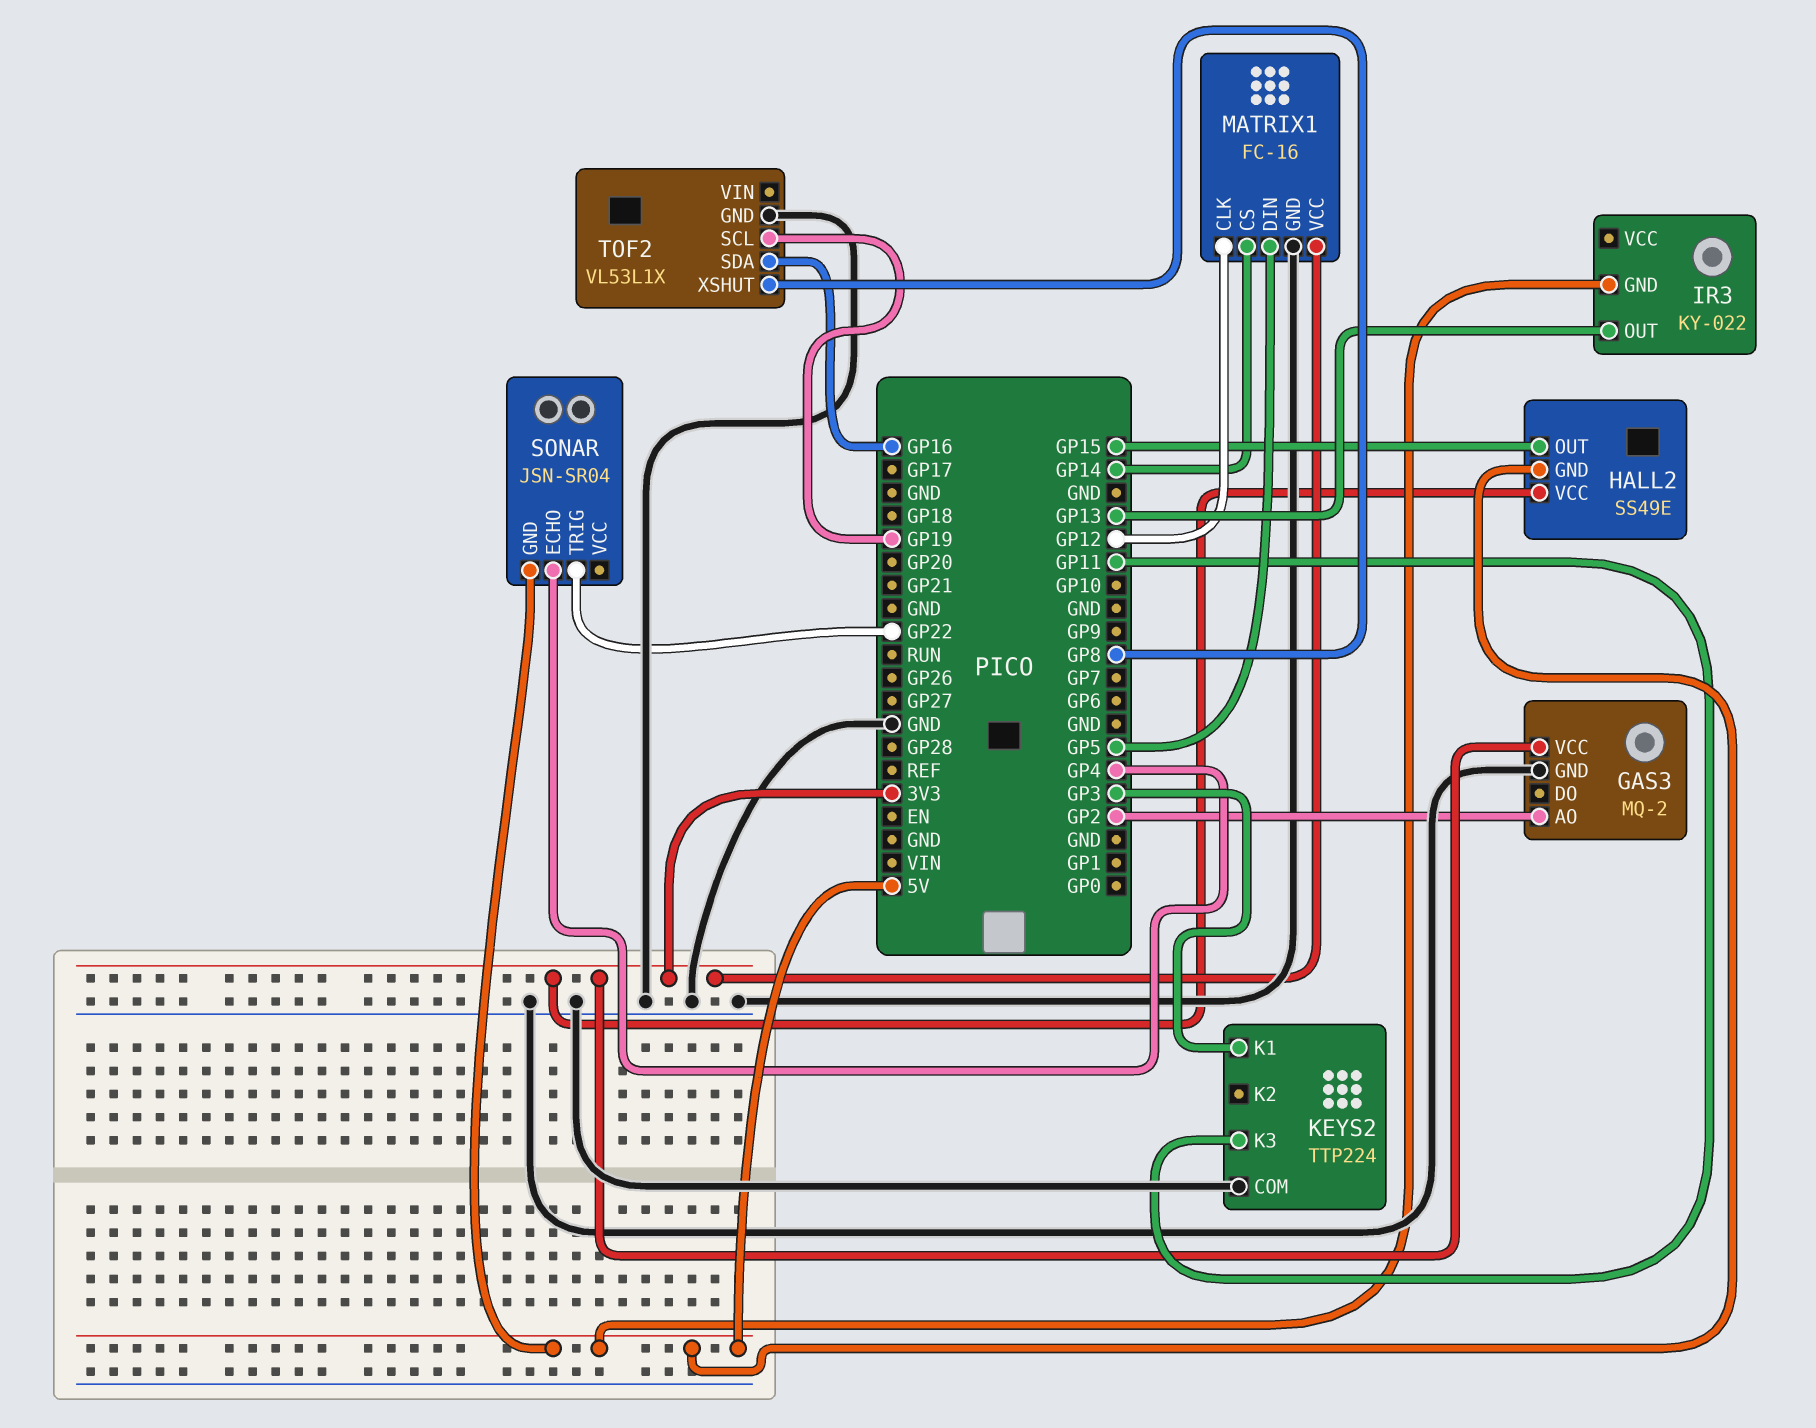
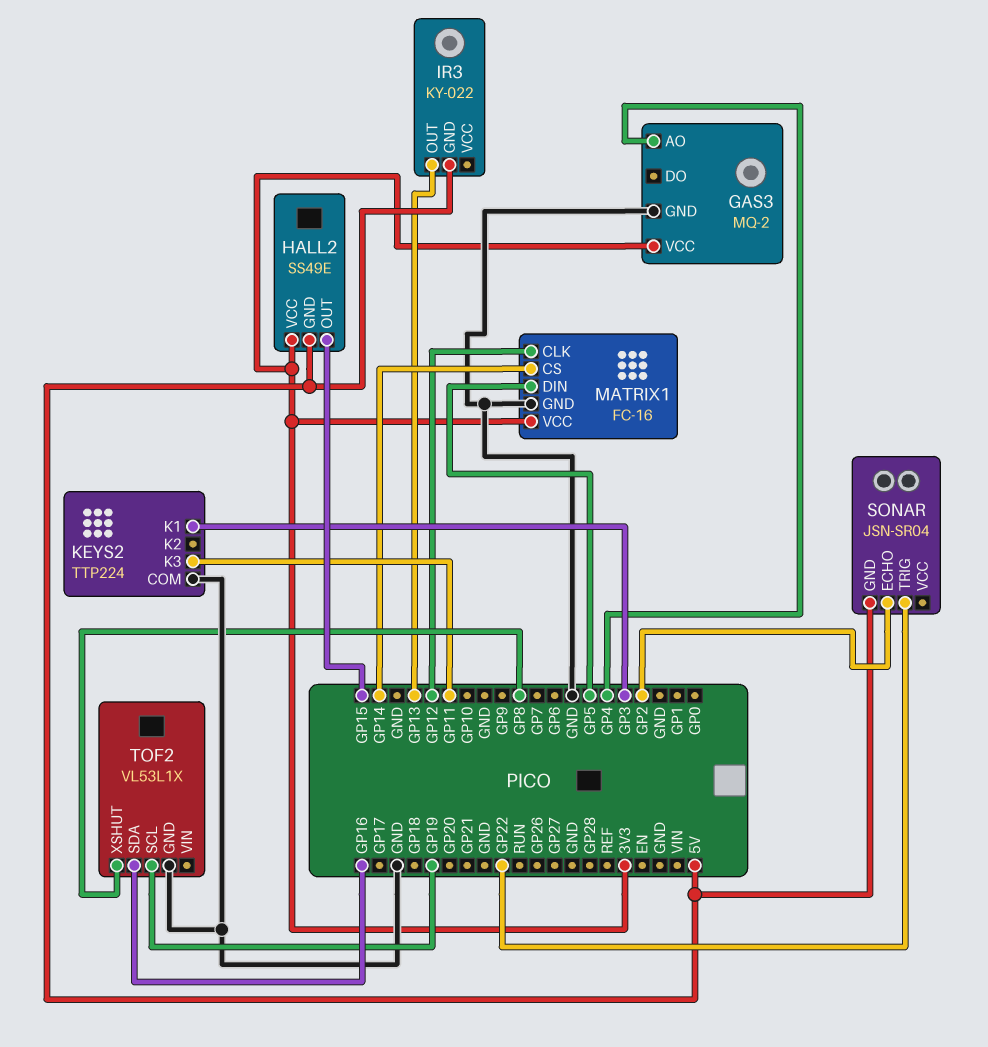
GAS3 pin AO: GP2 -> GP4
SONAR pin ECHO: GP4 -> GP2

